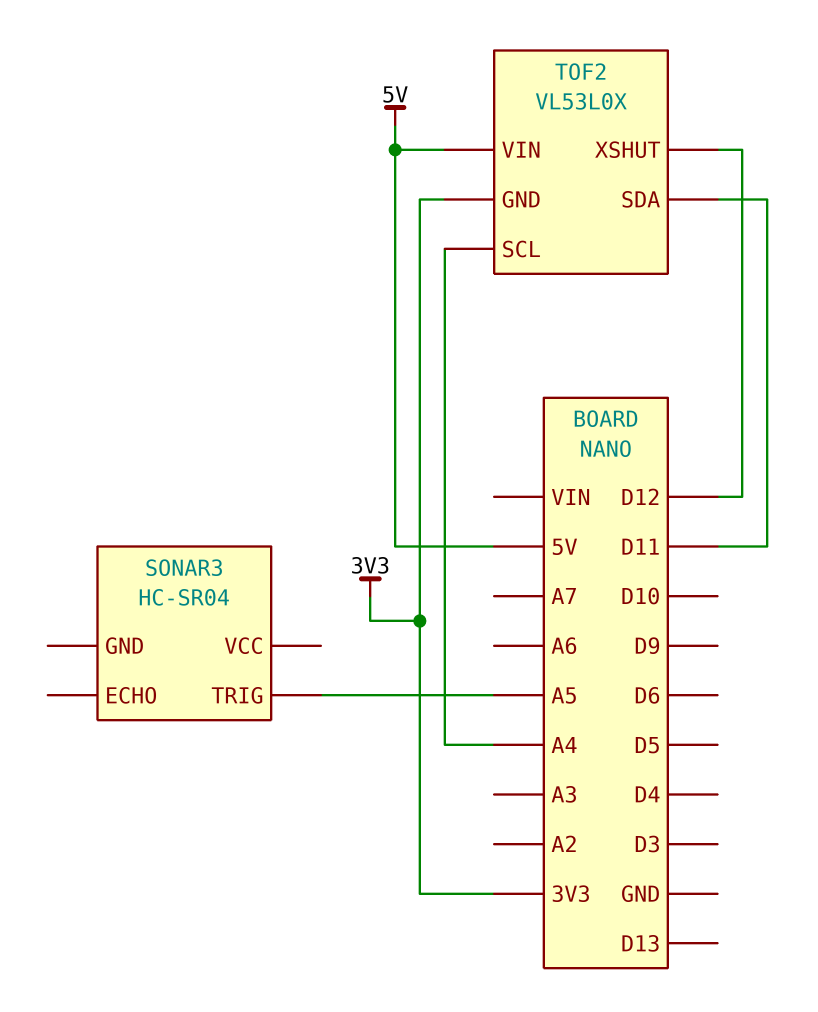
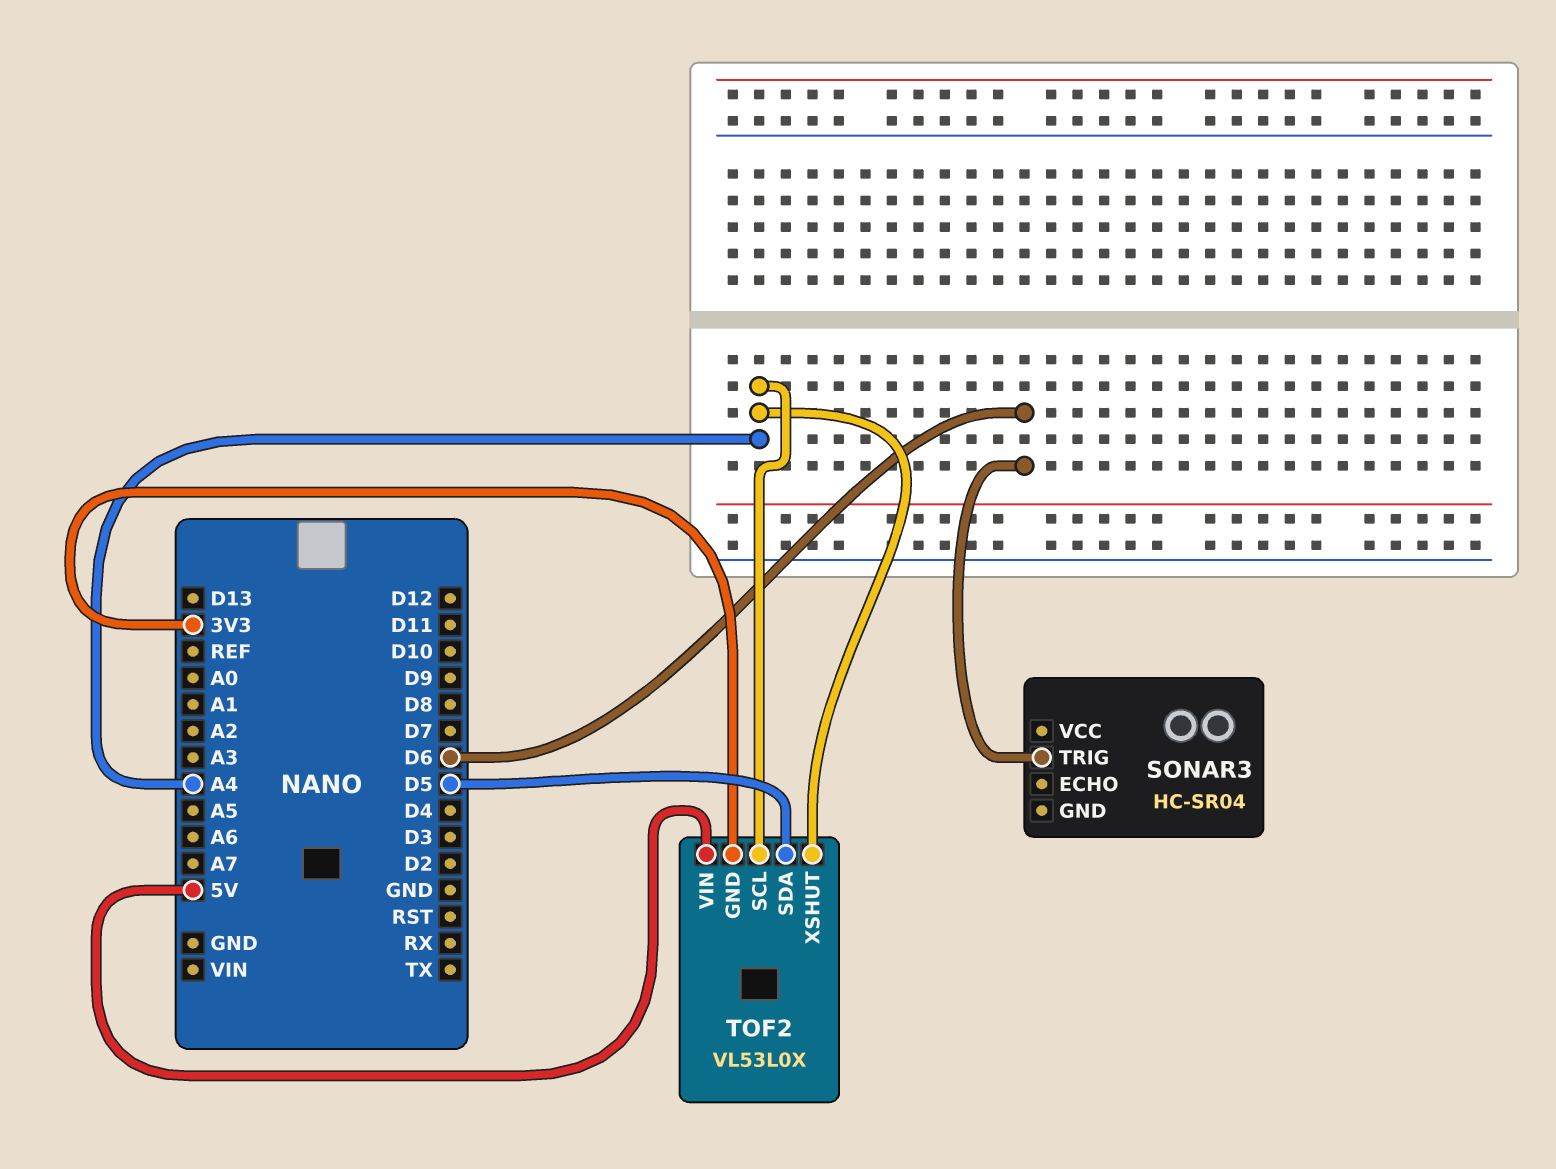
SONAR3 pin TRIG: A5 -> D6
TOF2 pin SDA: D11 -> D5
TOF2 pin XSHUT: D12 -> A4

